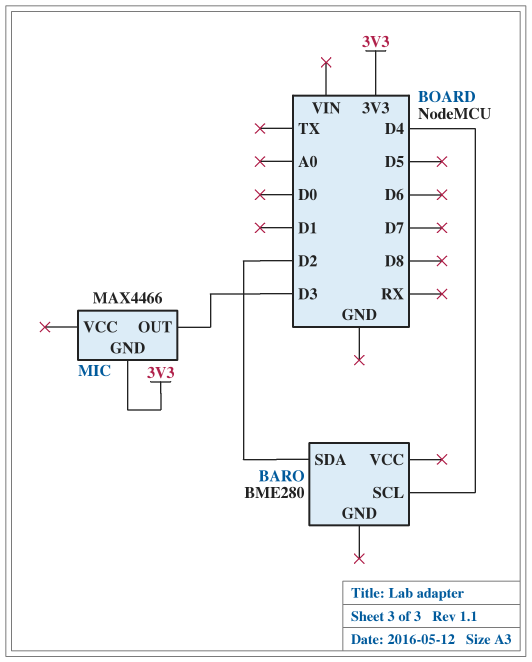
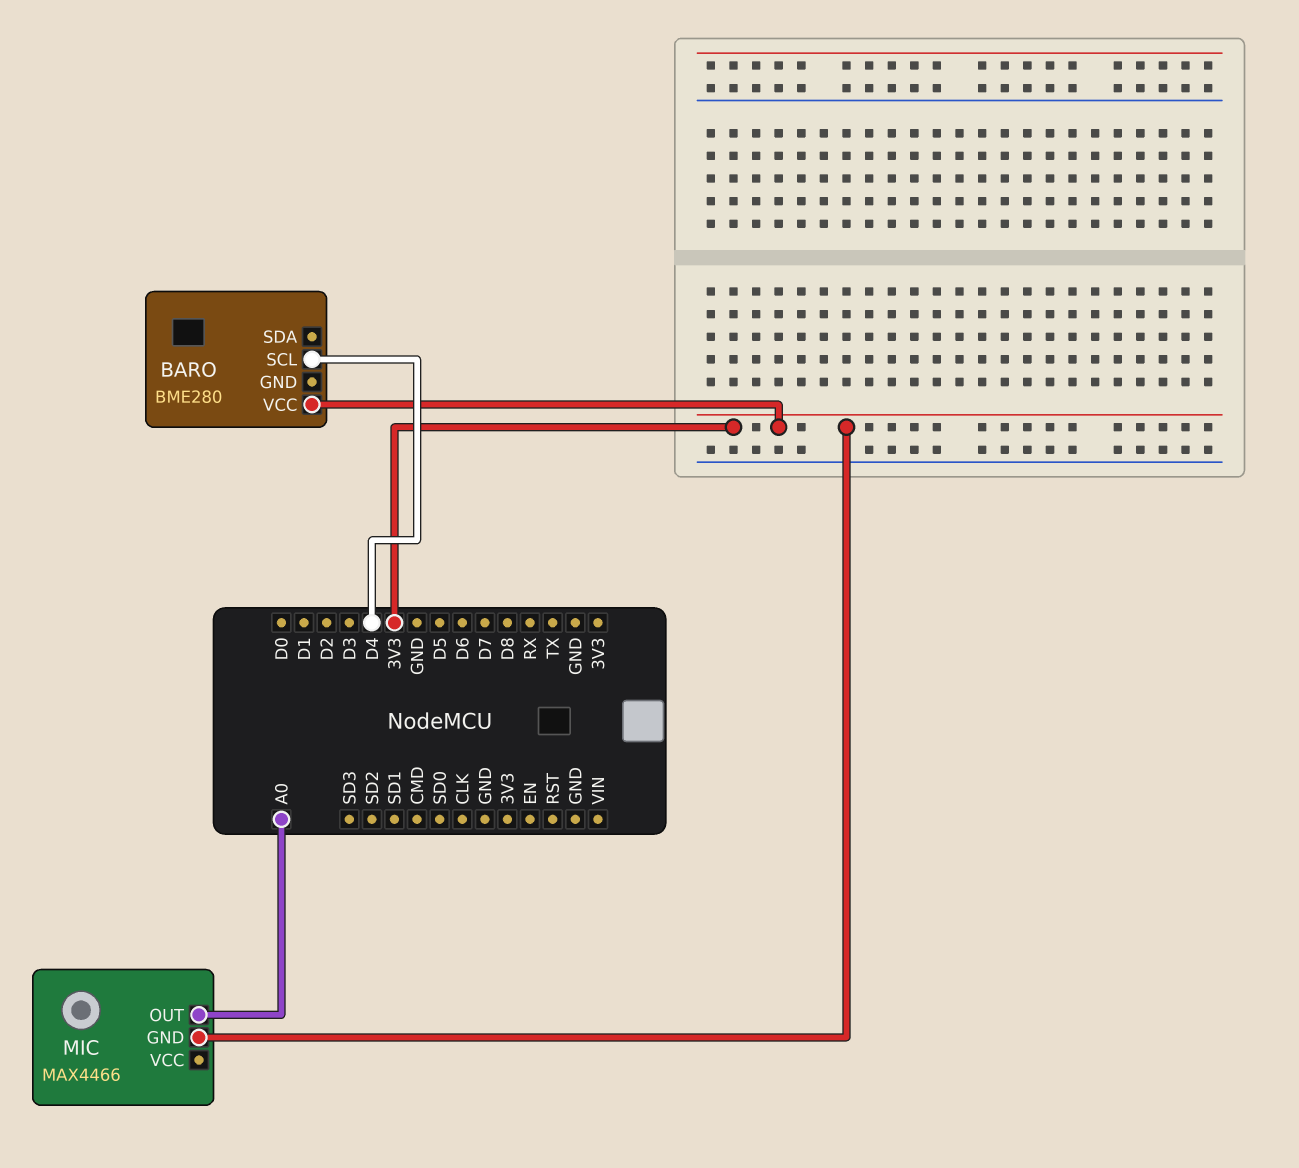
BARO pin SDA: D2 -> none
BARO pin VCC: none -> 3V3
MIC pin OUT: D3 -> A0

